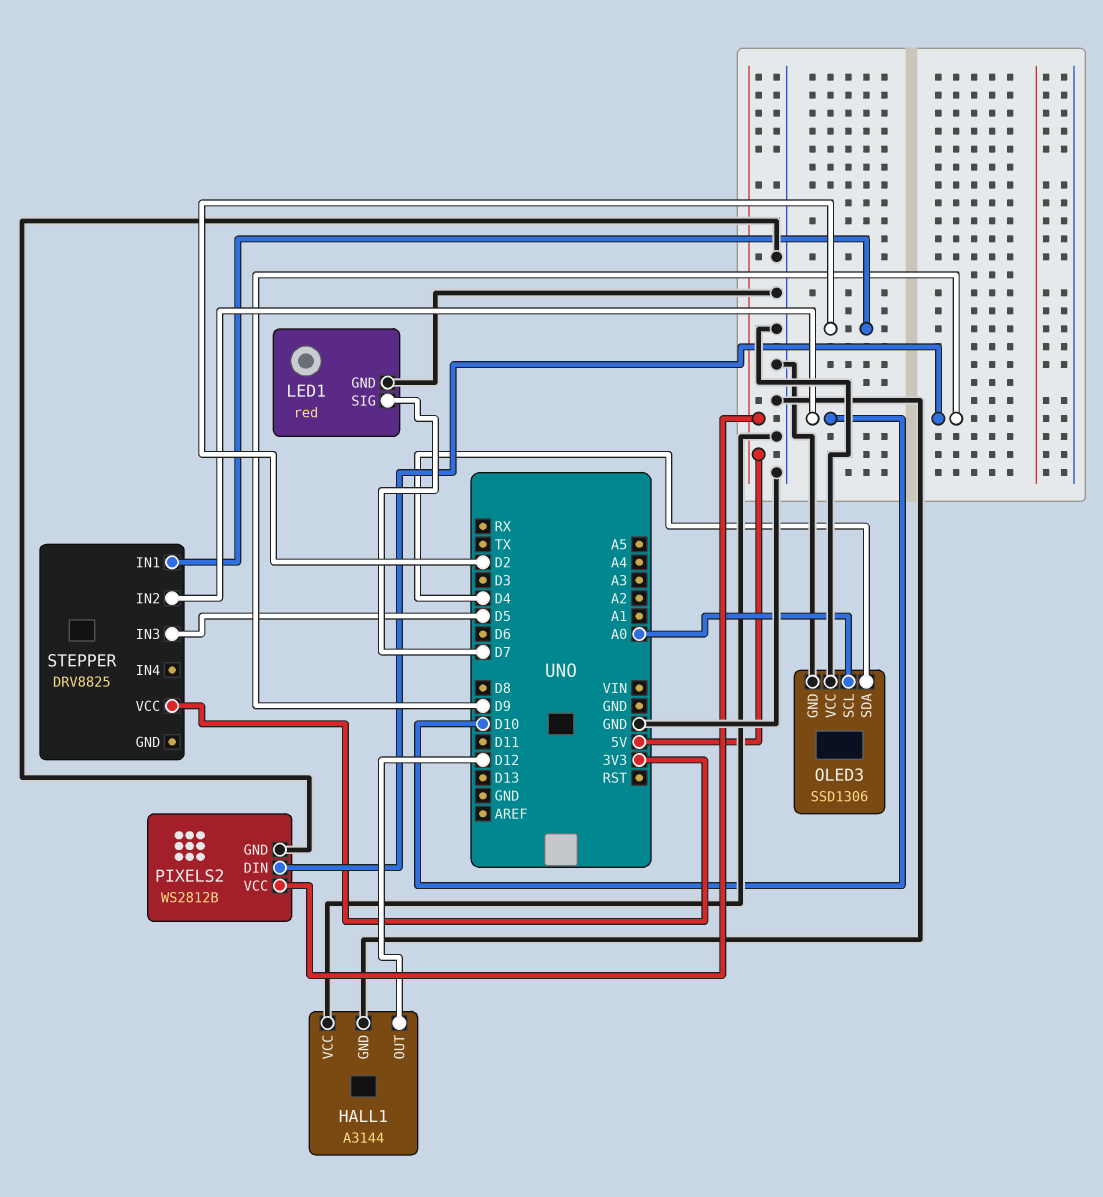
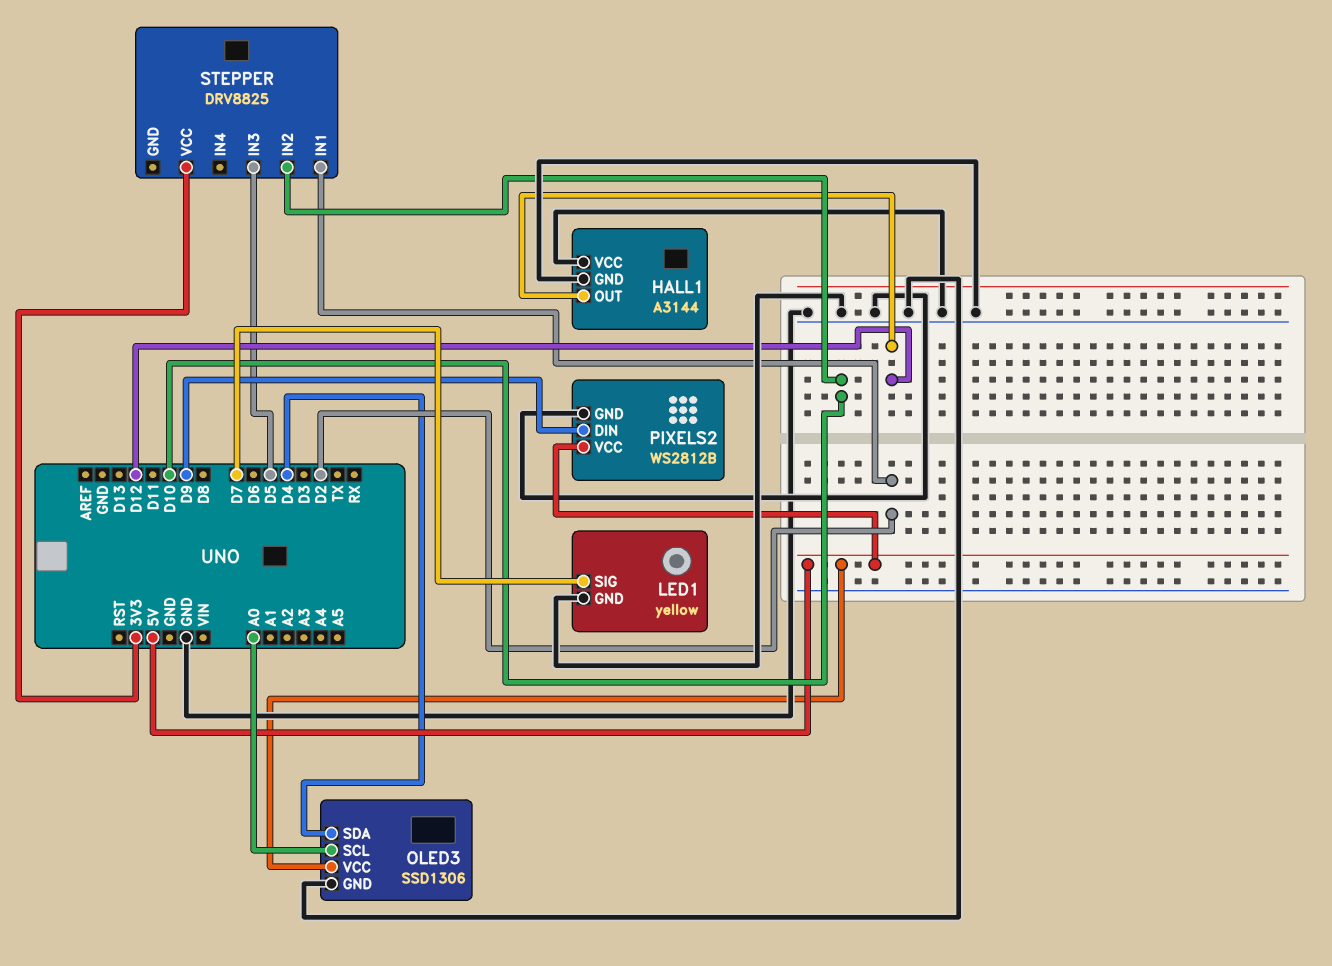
LED1: red -> yellow
OLED3 pin VCC: GND -> 5V

